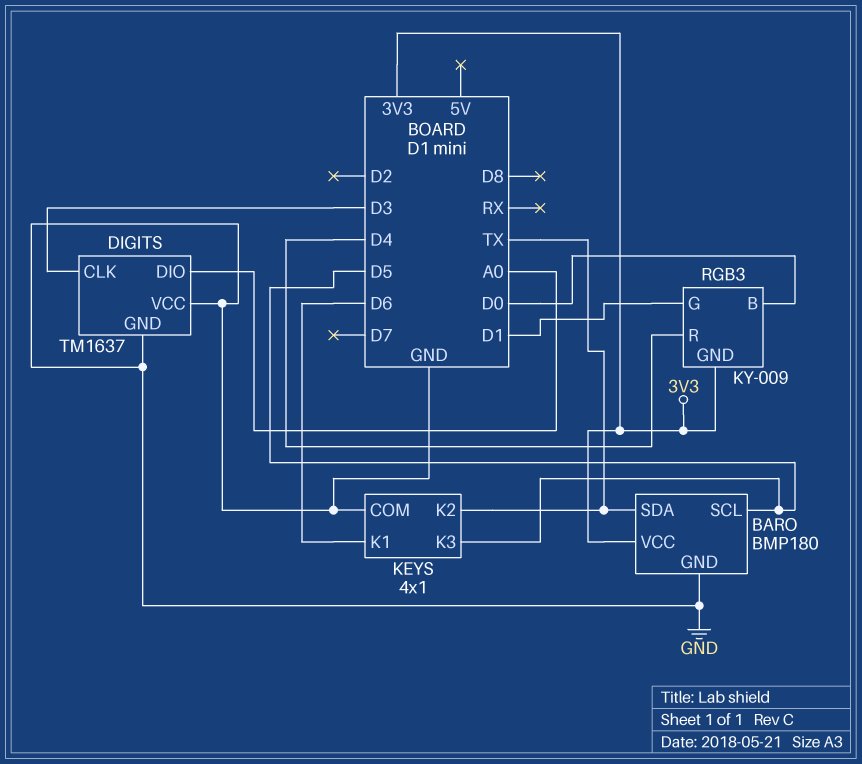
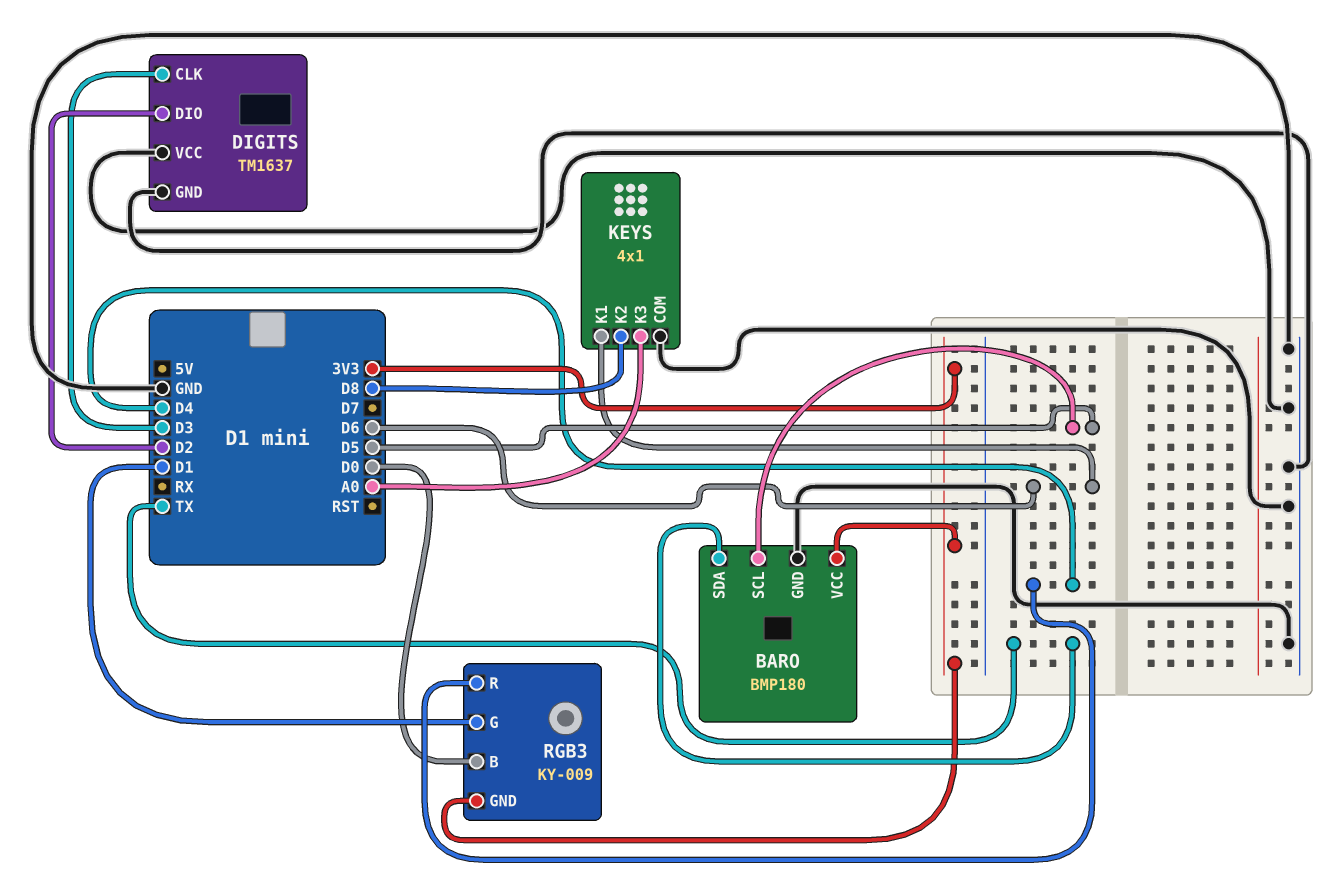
DIGITS pin DIO: A0 -> D2
KEYS pin K2: TX -> D8
KEYS pin K3: D5 -> A0

